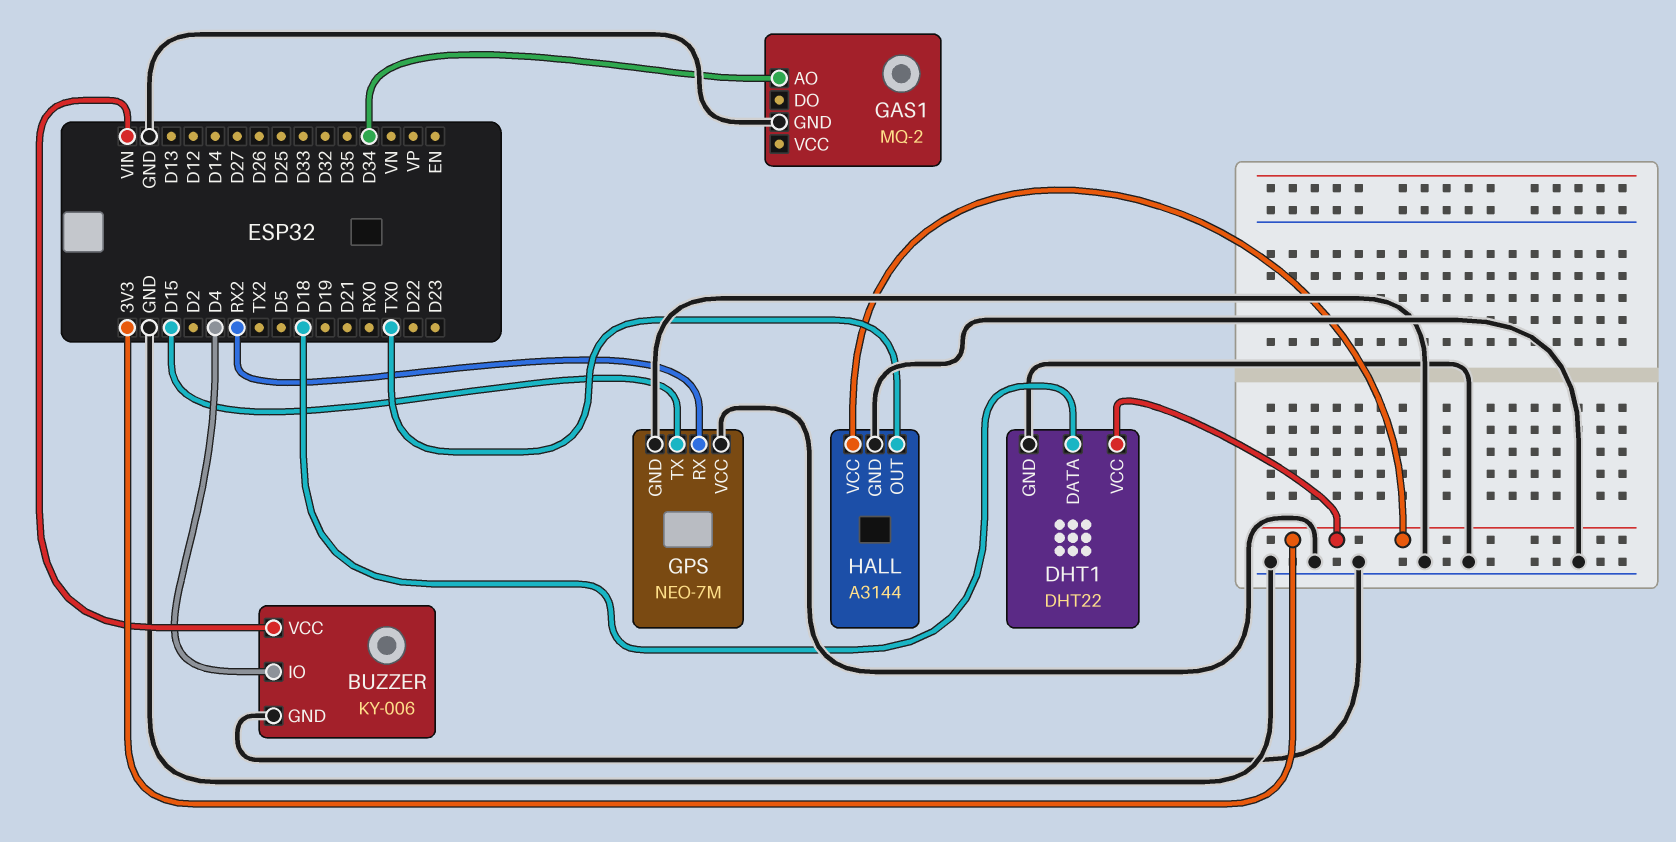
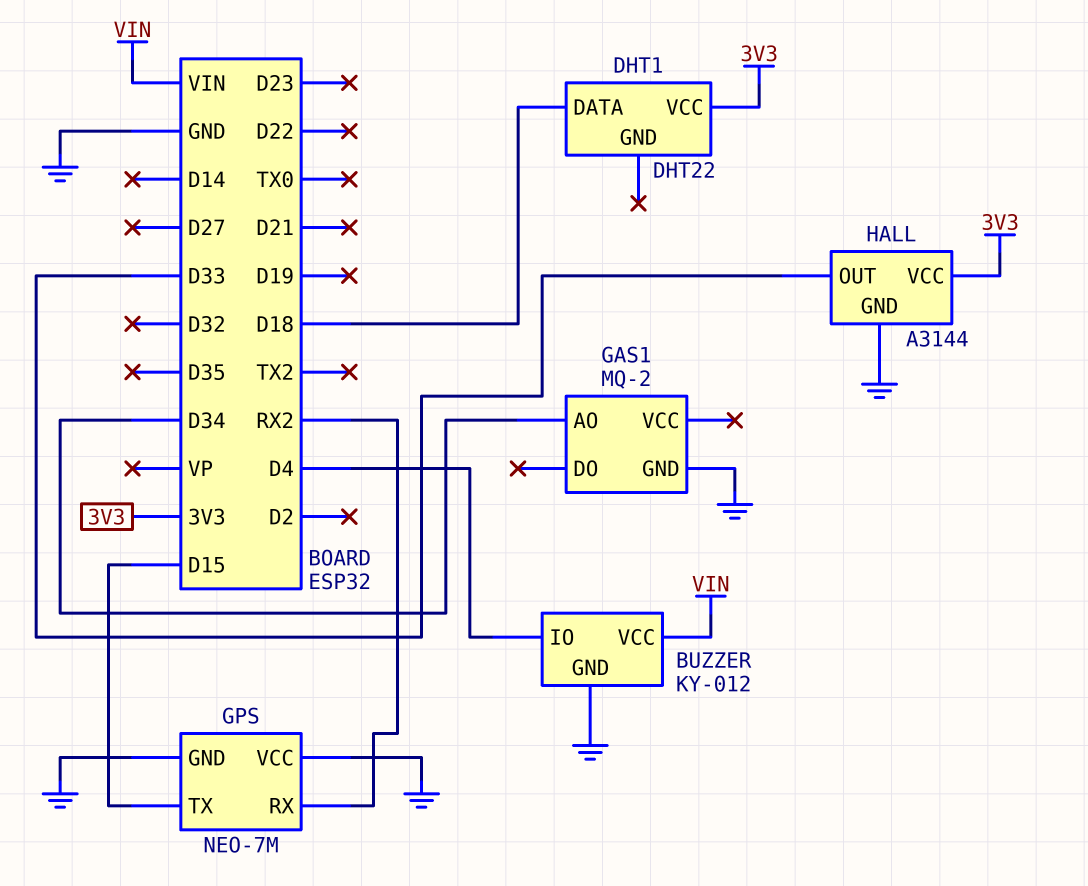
BUZZER: KY-006 -> KY-012
DHT1 pin GND: GND -> none
HALL pin OUT: TX0 -> D33

